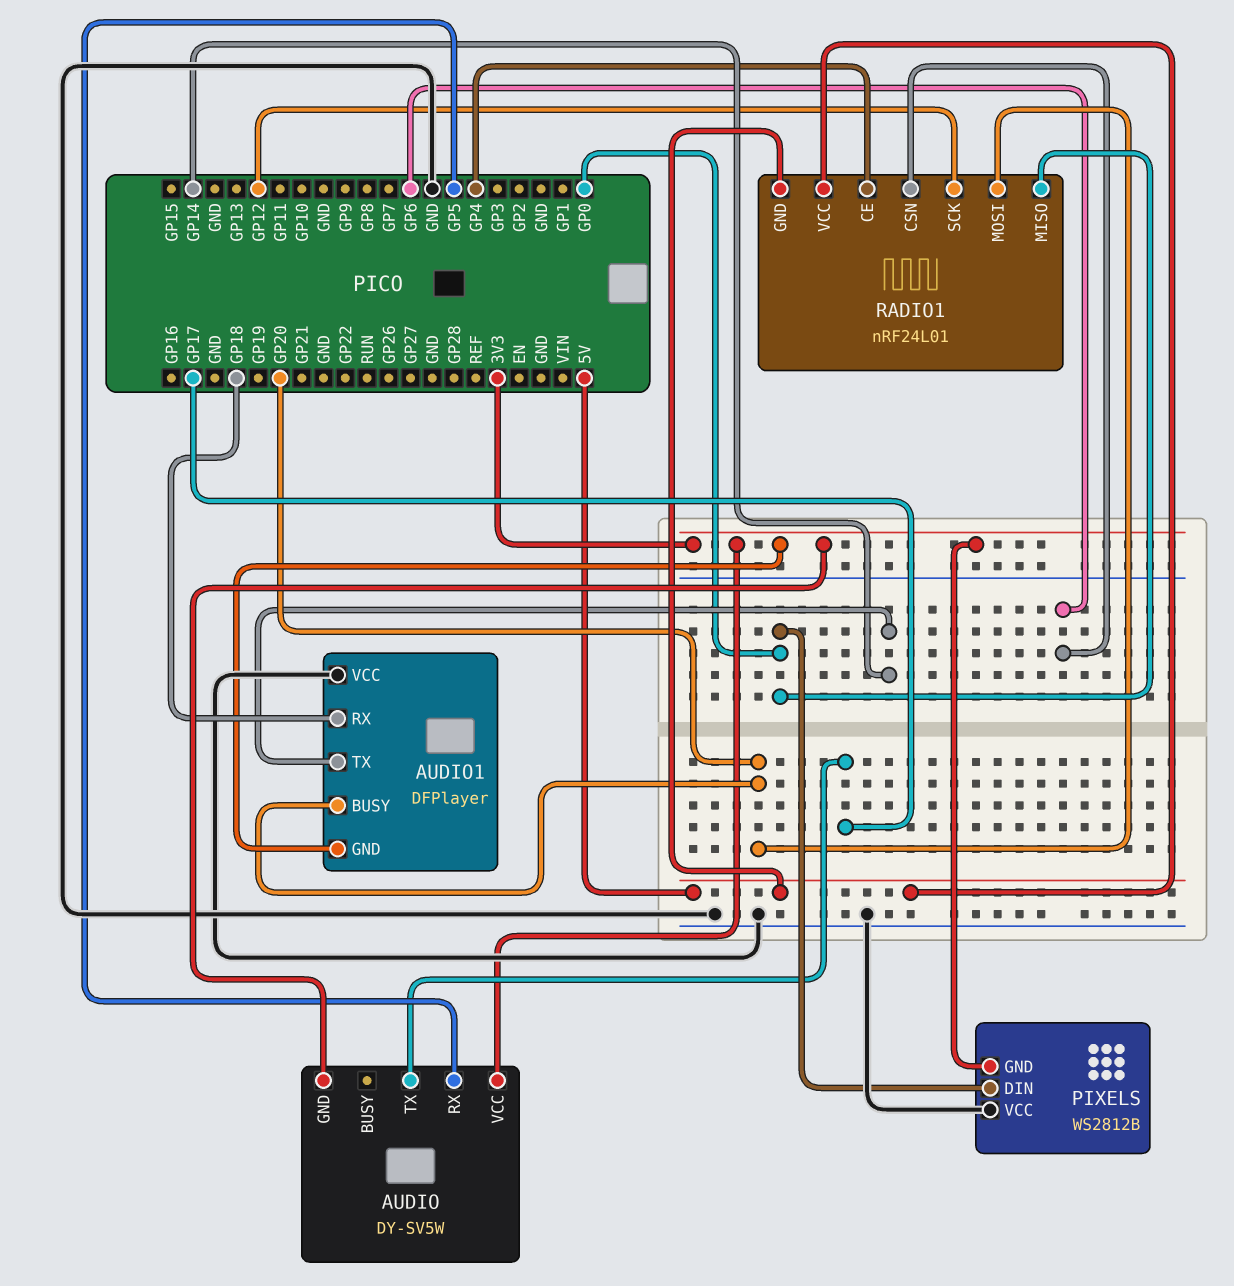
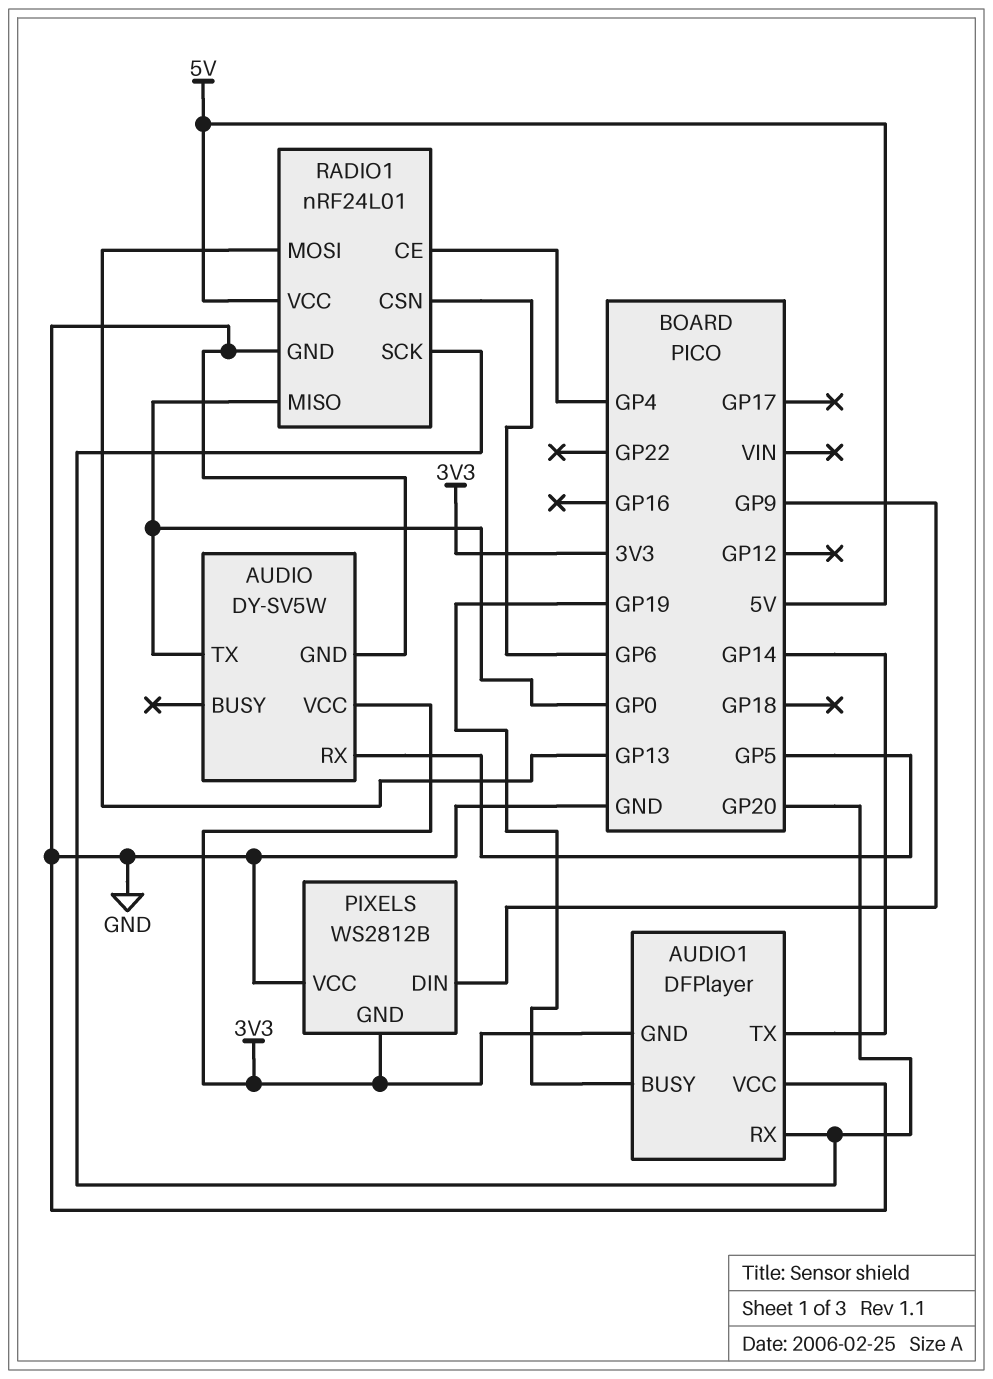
AUDIO pin GND: 3V3 -> GND
AUDIO pin TX: GP17 -> GP0
AUDIO1 pin BUSY: GP20 -> GP19
AUDIO1 pin RX: GP18 -> GP20
PIXELS pin DIN: GP0 -> GP9
RADIO1 pin GND: 5V -> GND
RADIO1 pin MOSI: GP20 -> GP13
RADIO1 pin SCK: GP12 -> GP20

